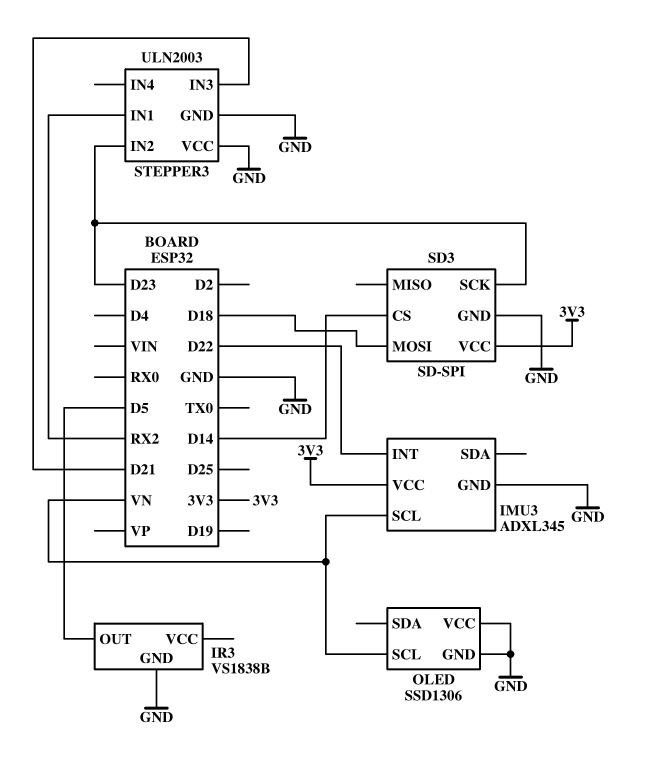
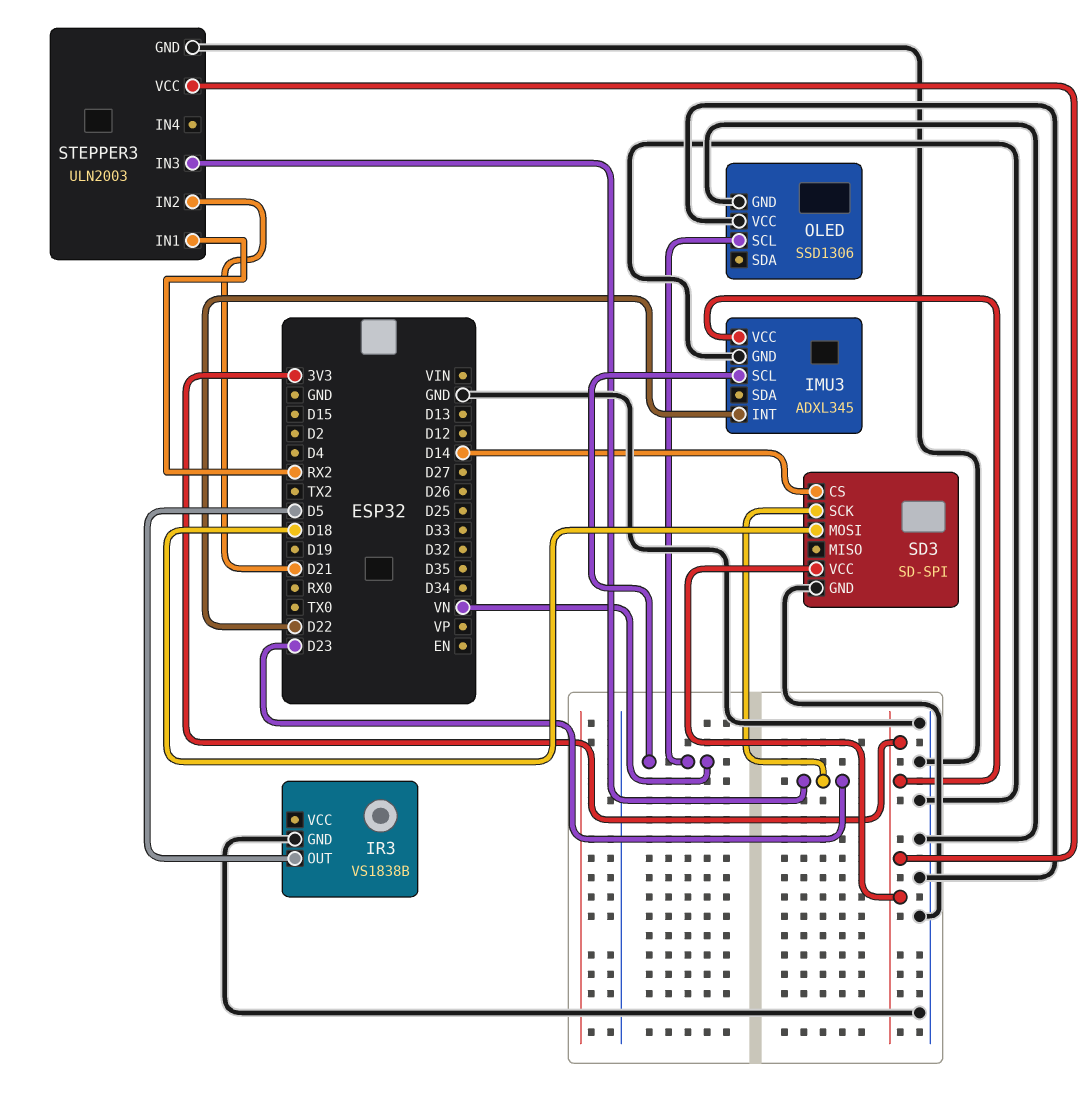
STEPPER3 pin IN2: D23 -> D21
STEPPER3 pin IN3: D21 -> D23
STEPPER3 pin VCC: GND -> 3V3

